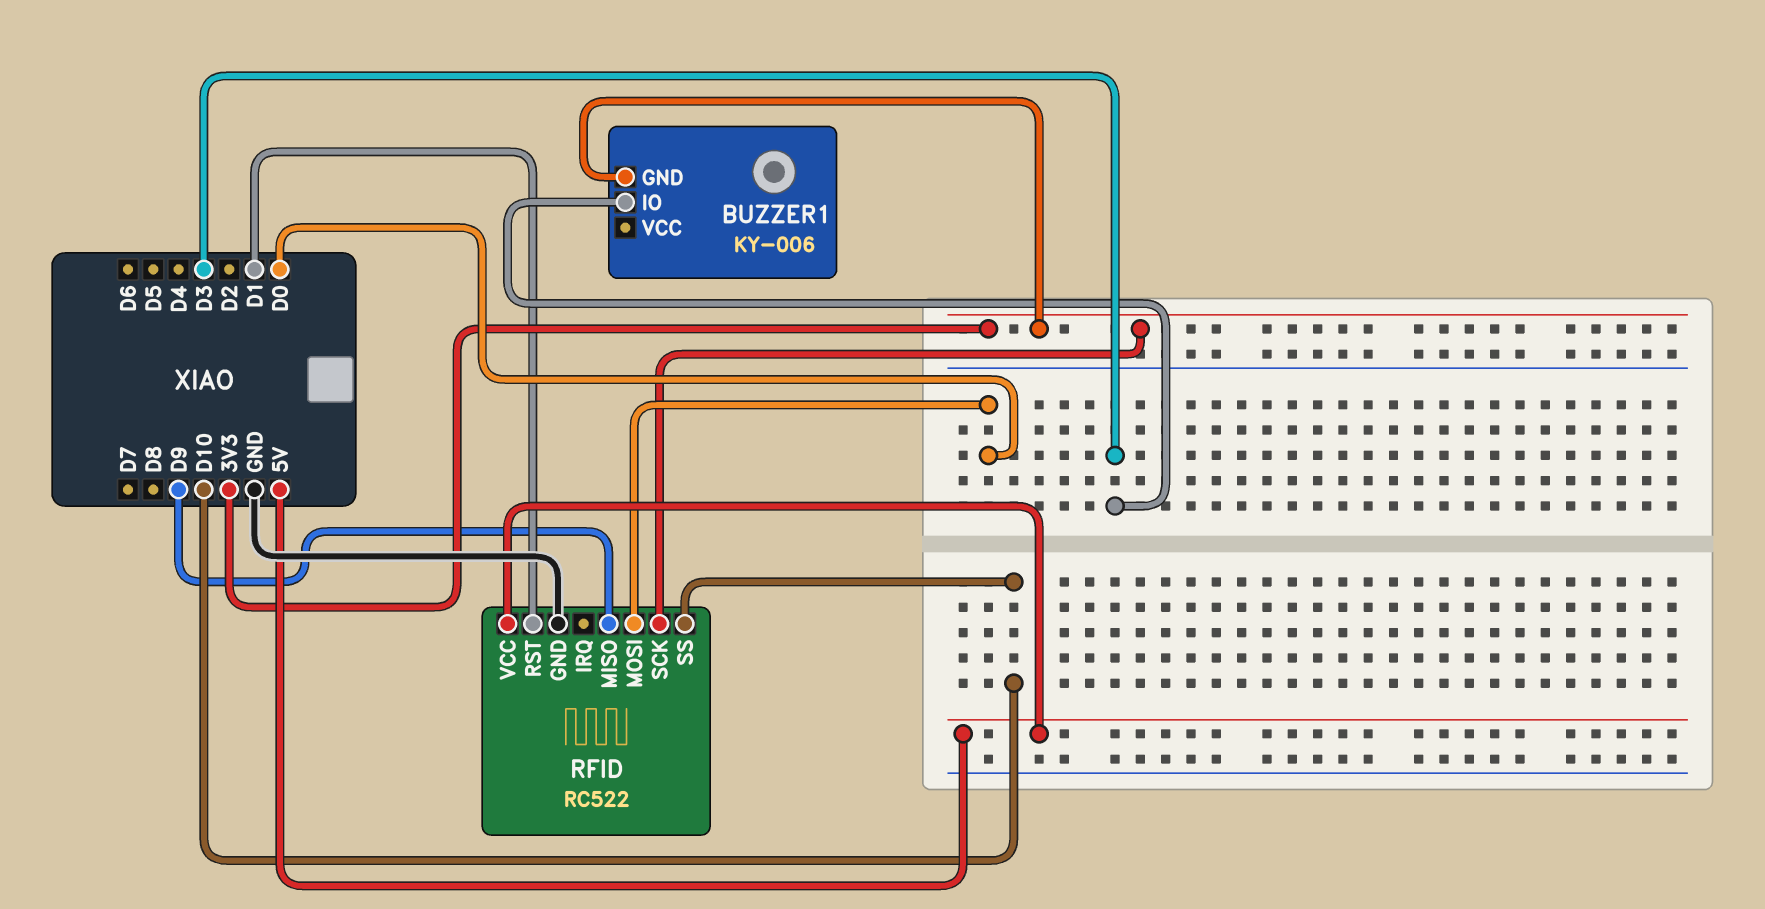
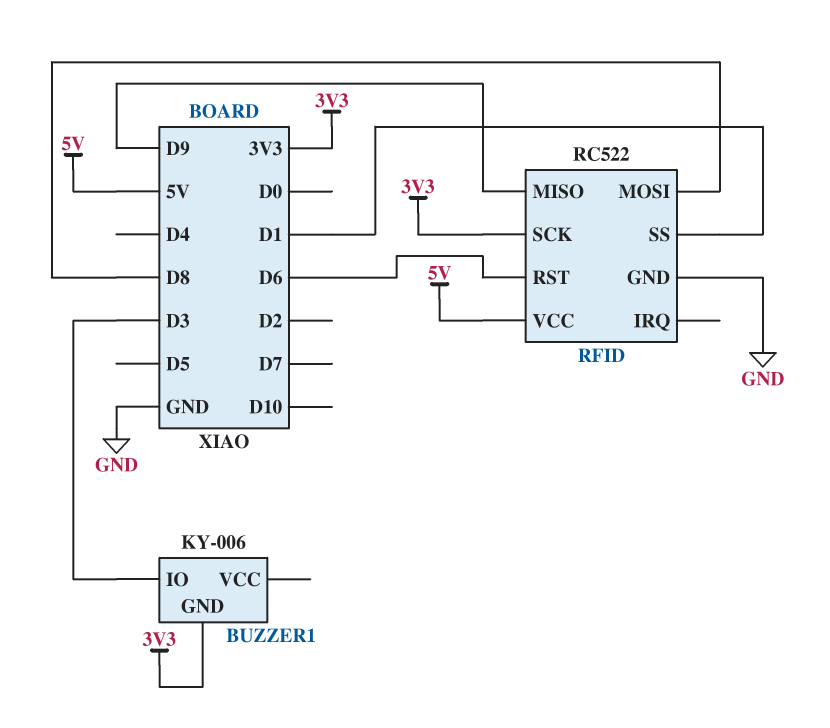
RFID pin MOSI: D0 -> D8
RFID pin RST: D1 -> D6
RFID pin SS: D10 -> D1

